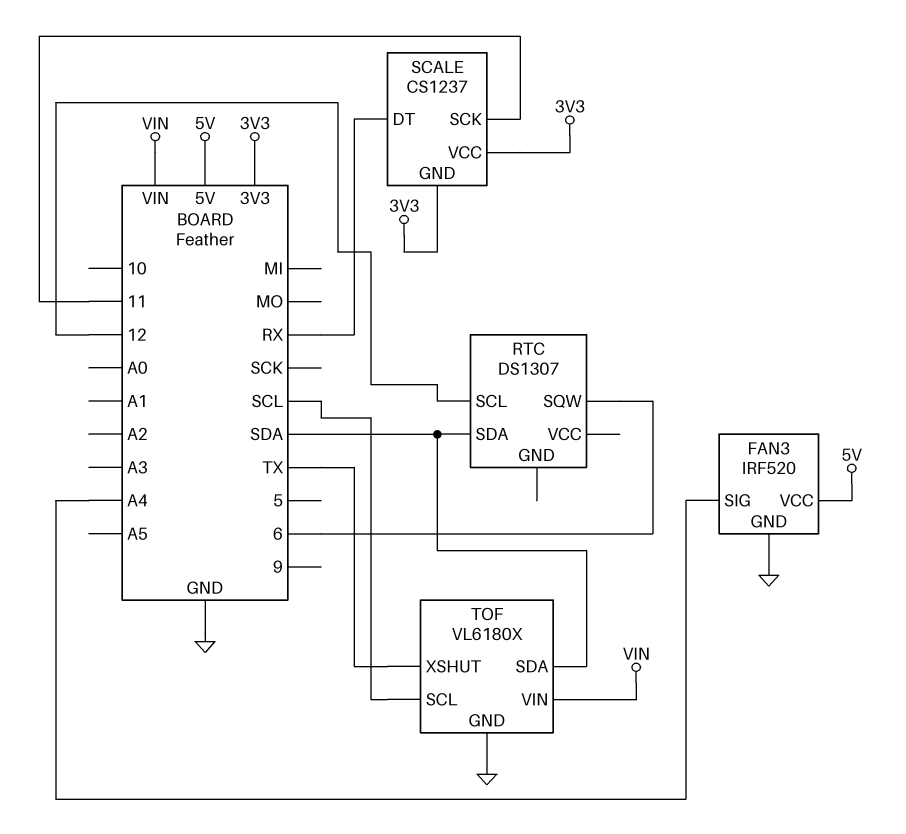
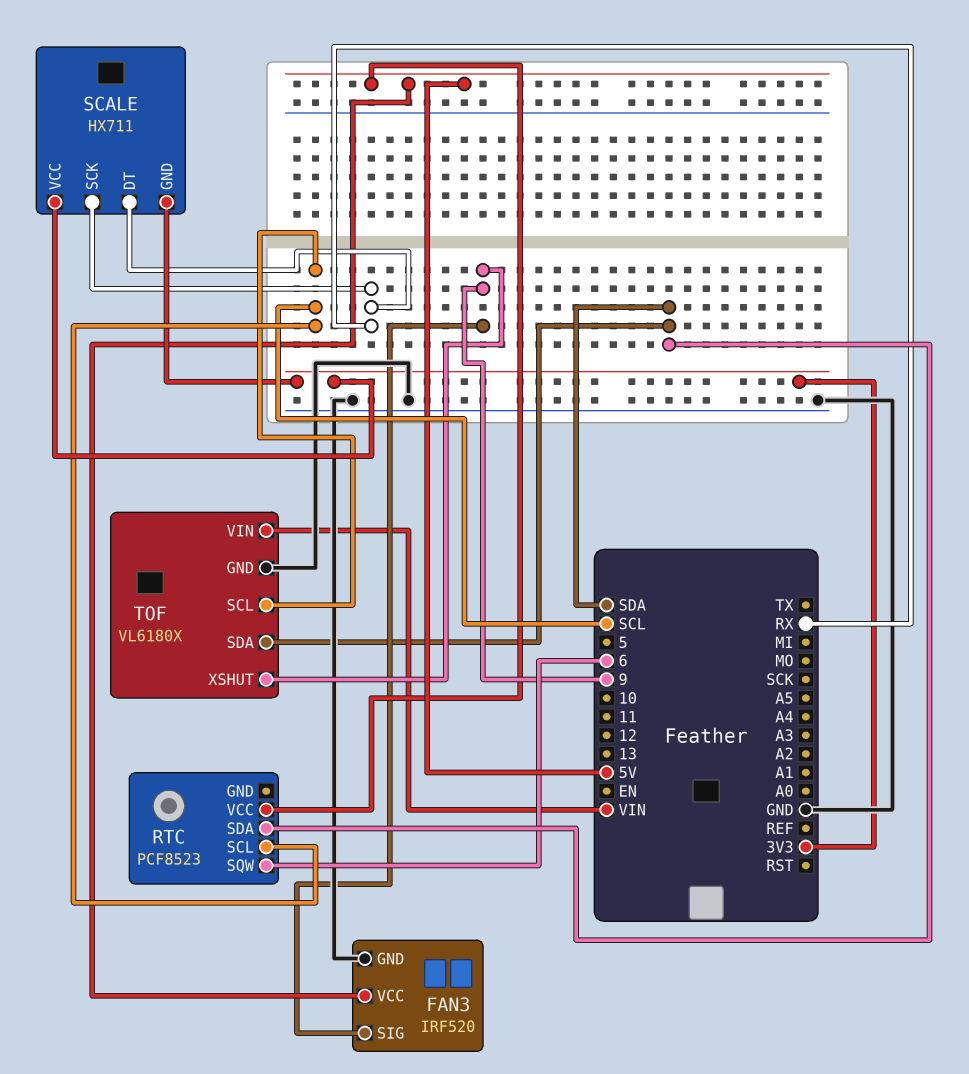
FAN3 pin SIG: A4 -> 9
RTC: DS1307 -> PCF8523
RTC pin SCL: 12 -> SCL
RTC pin VCC: none -> 5V
SCALE: CS1237 -> HX711
SCALE pin SCK: 11 -> RX
TOF pin XSHUT: TX -> 9

